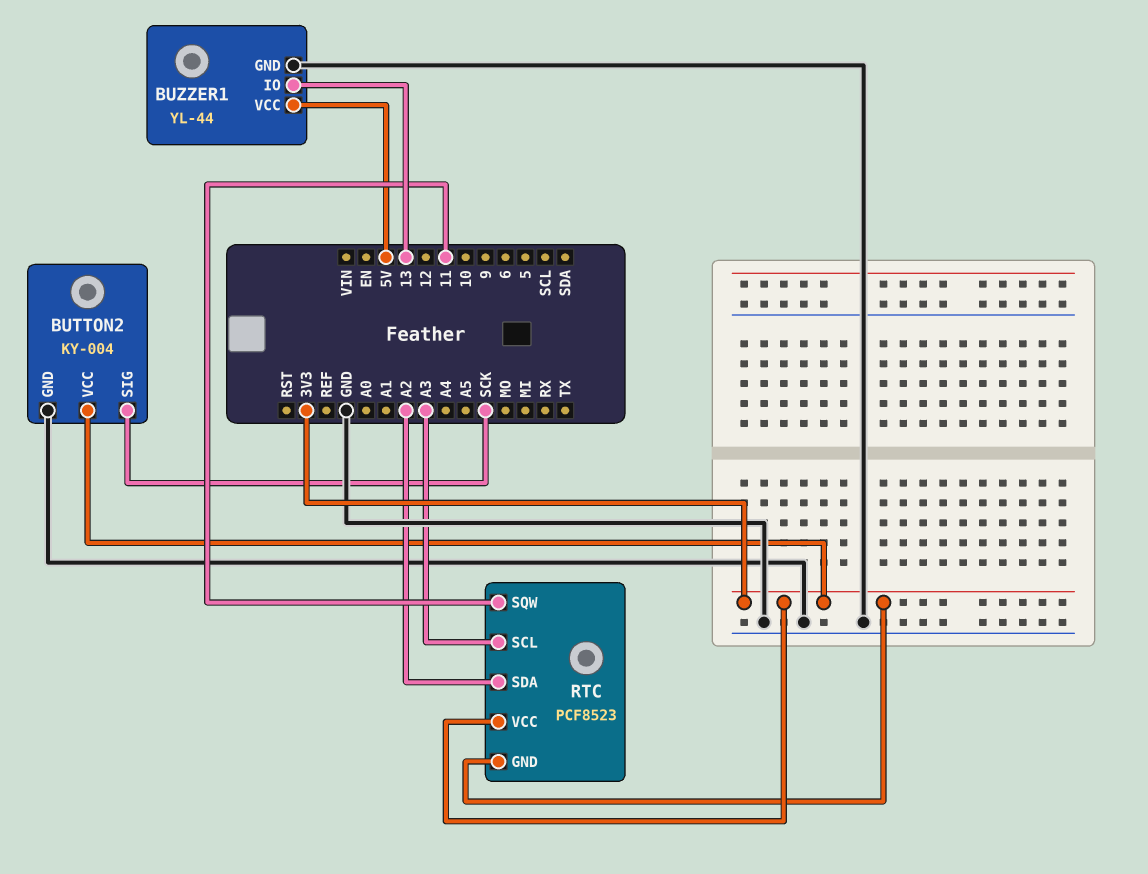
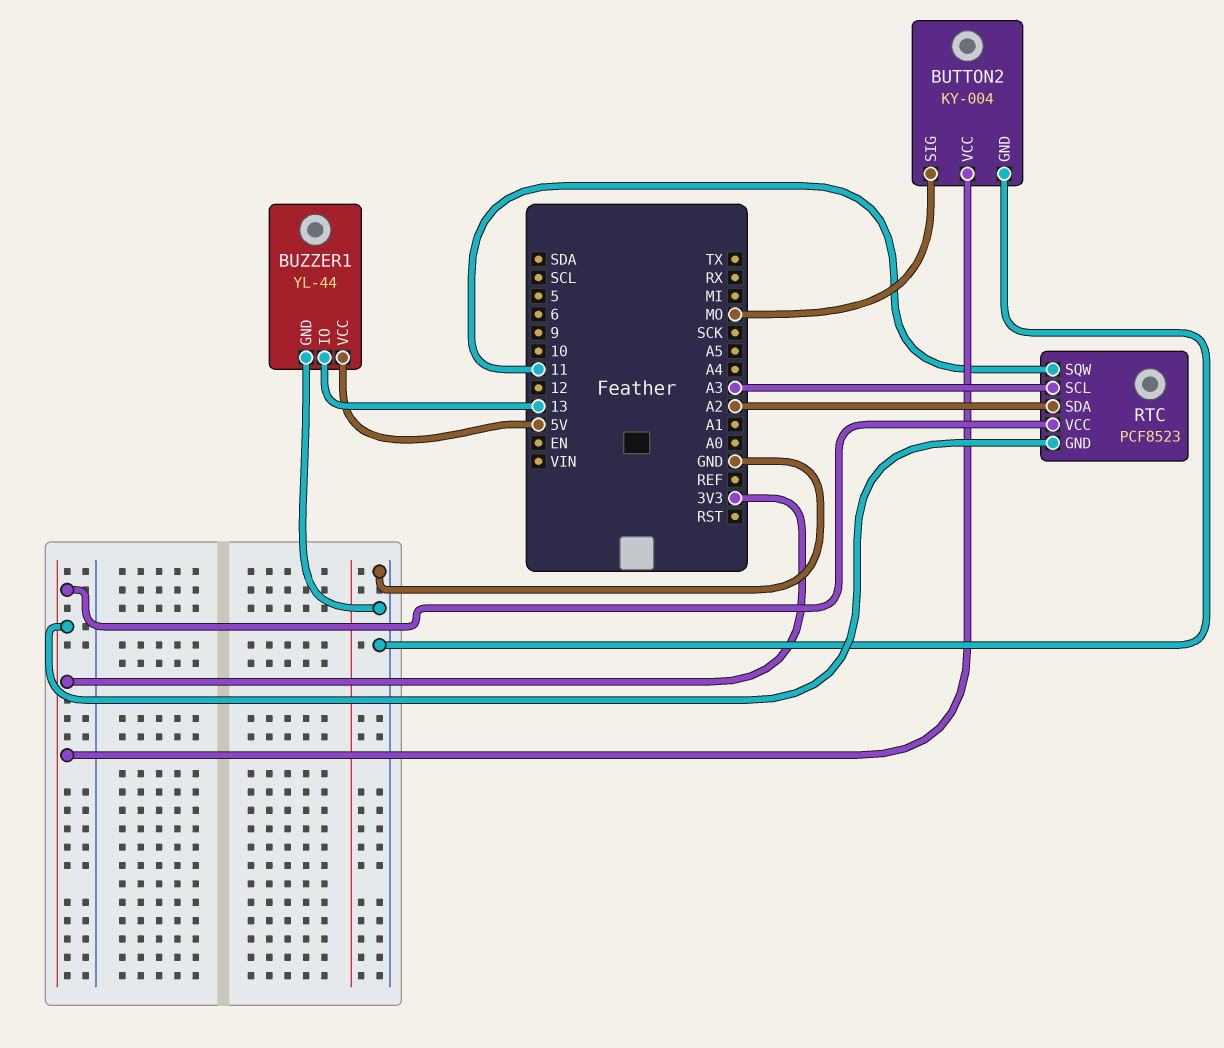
BUTTON2 pin SIG: SCK -> MO

